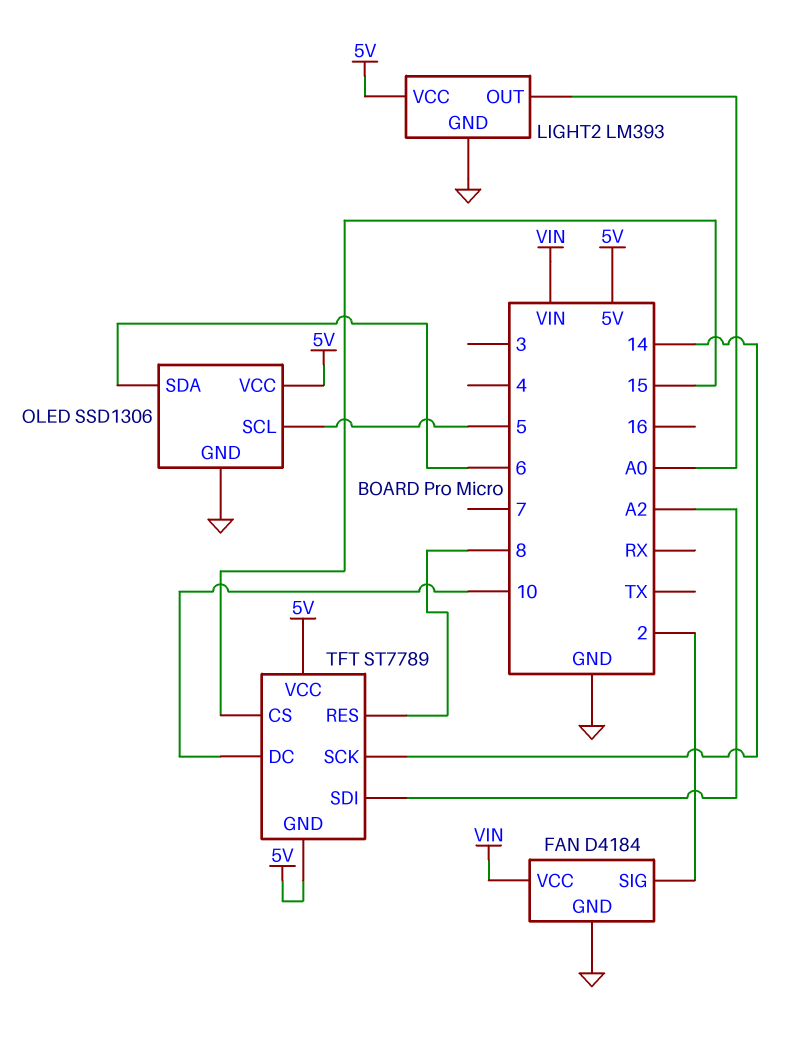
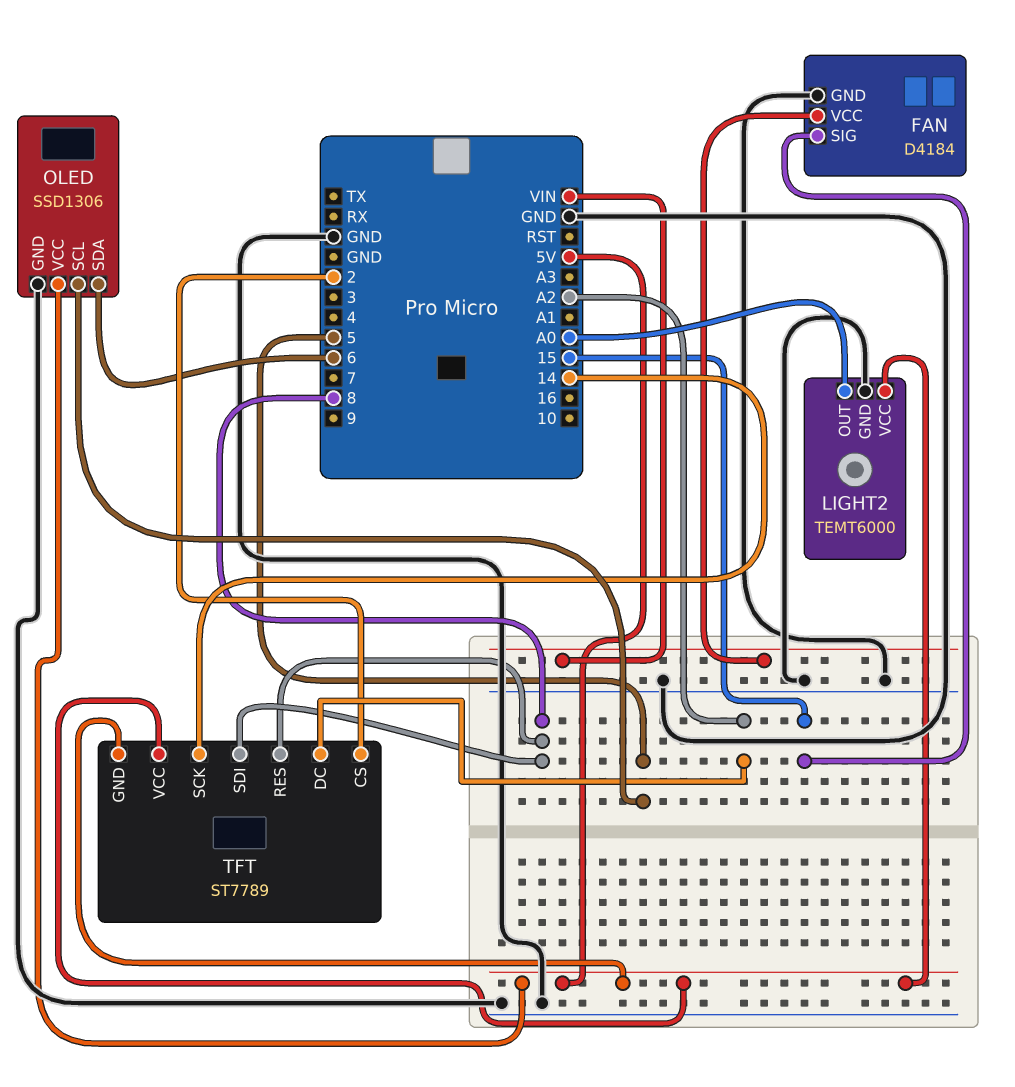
FAN pin SIG: 2 -> 15
LIGHT2: LM393 -> TEMT6000
TFT pin CS: 15 -> 2
TFT pin DC: 10 -> A2
TFT pin SDI: A2 -> 8

